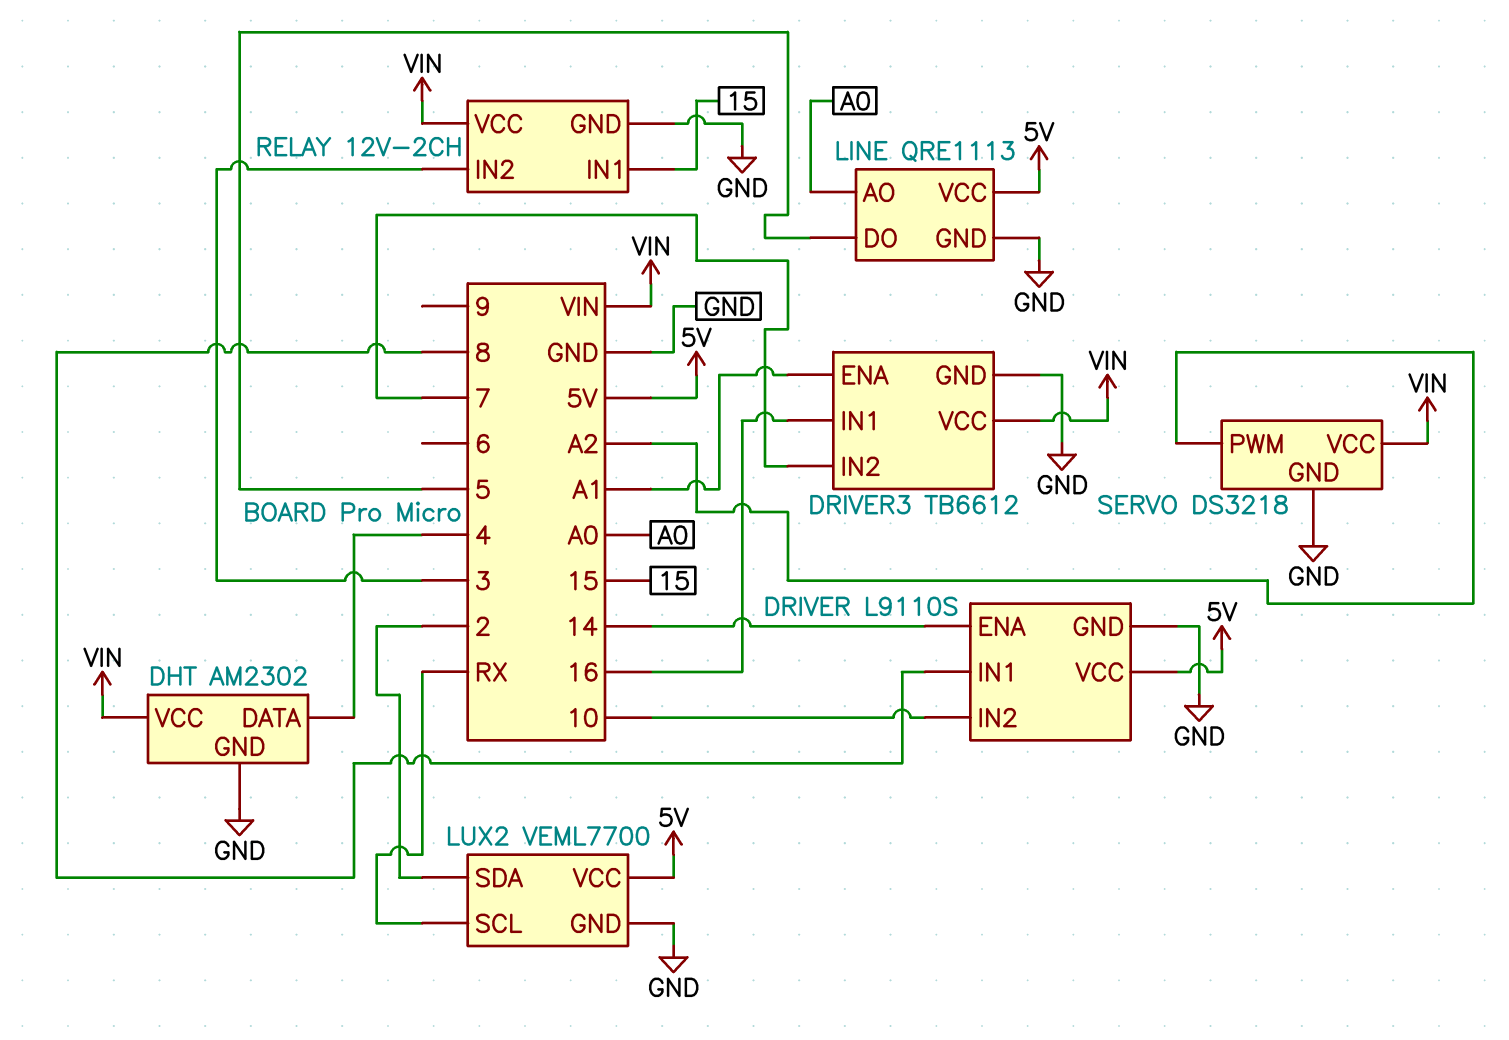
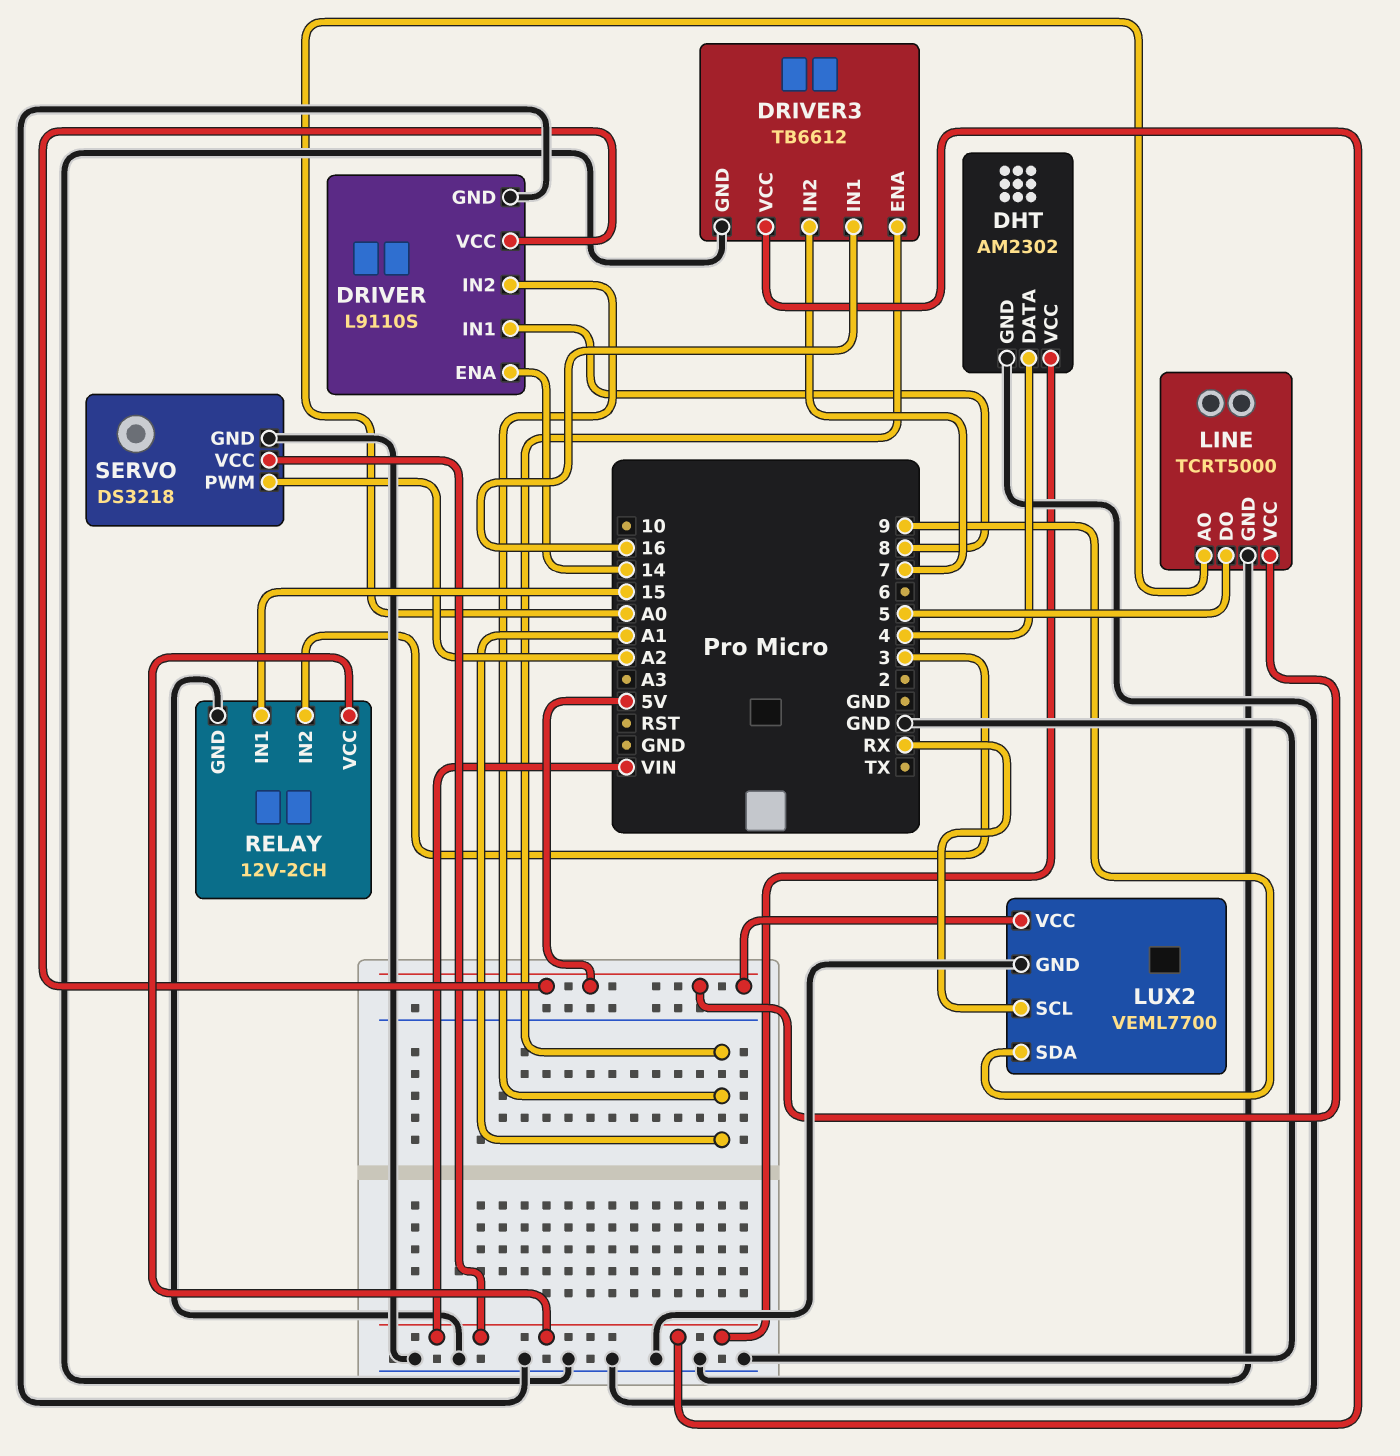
DRIVER pin IN2: 10 -> A1
LINE: QRE1113 -> TCRT5000
LUX2 pin SDA: 2 -> 9

